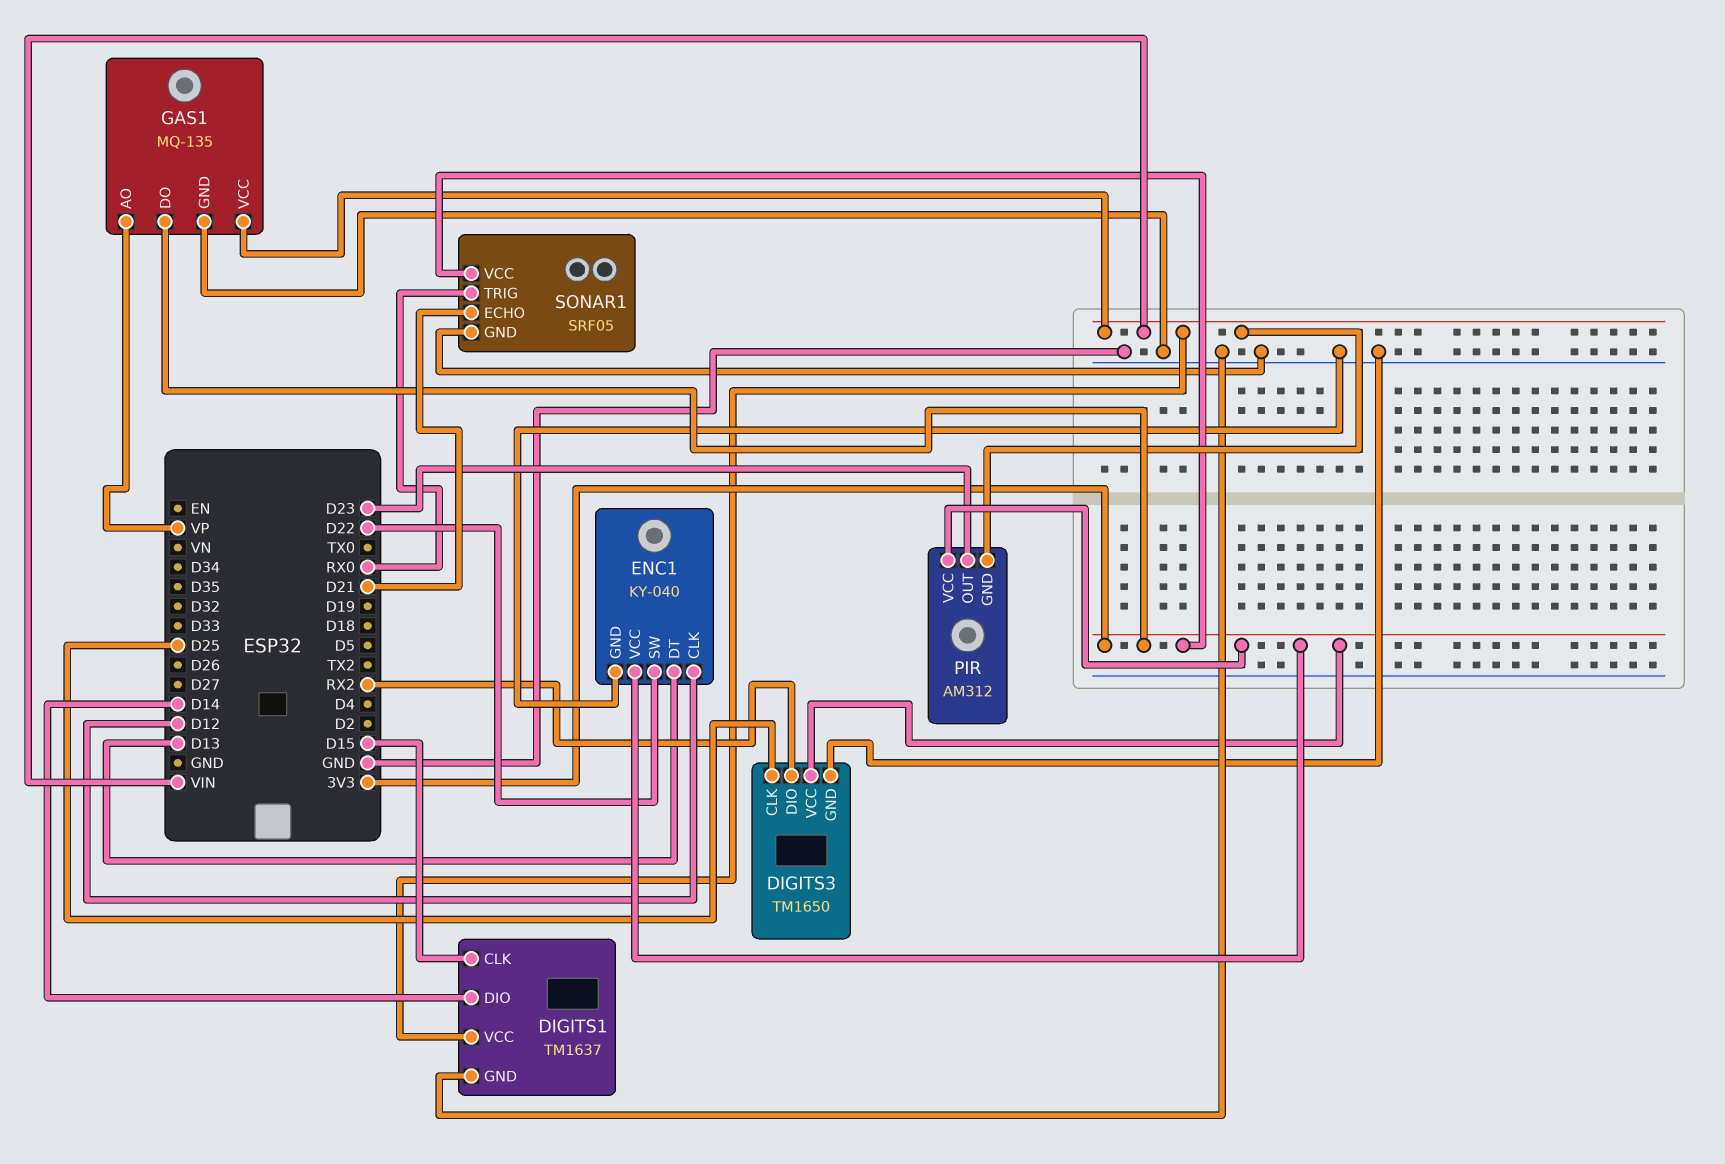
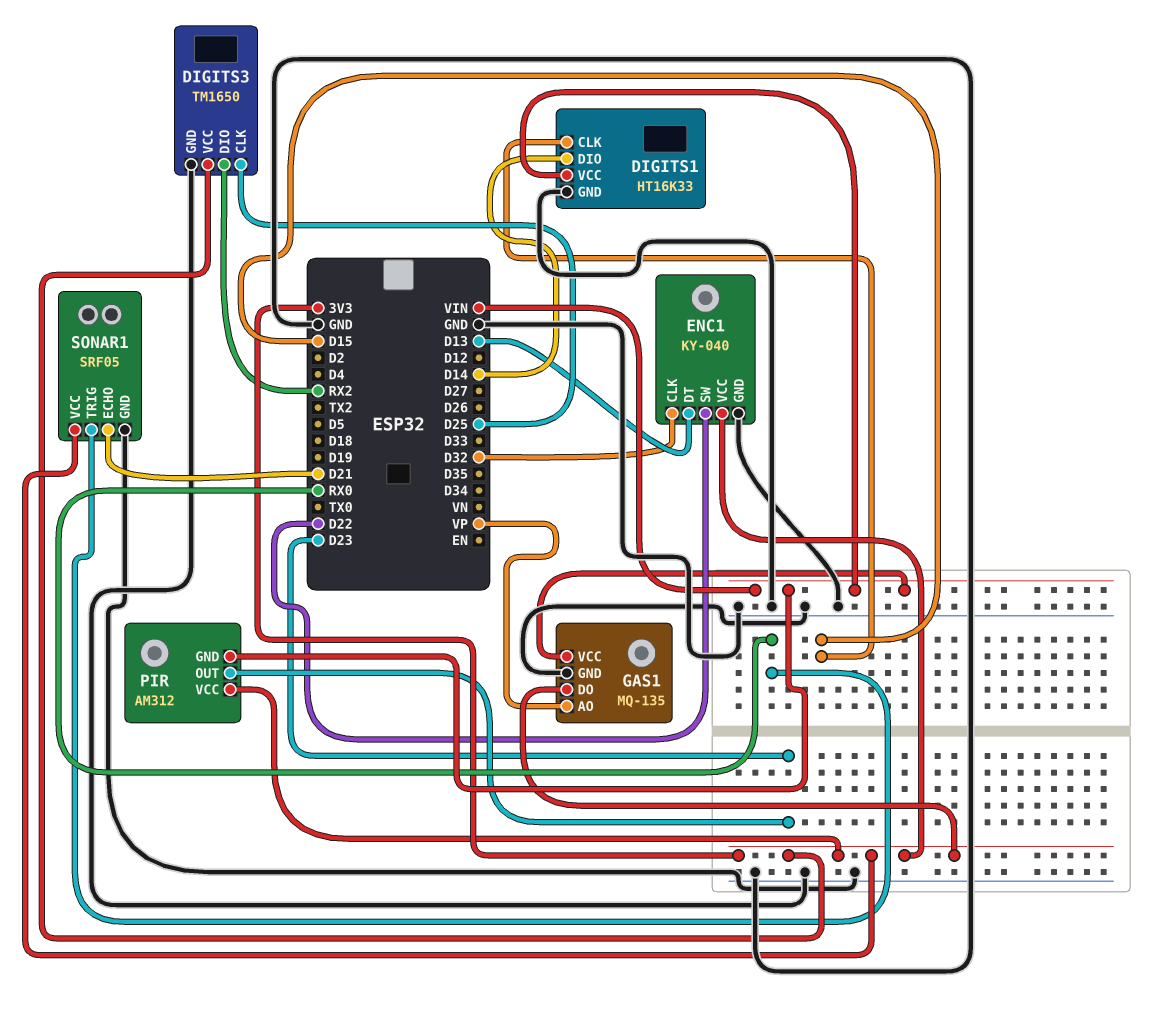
DIGITS1: TM1637 -> HT16K33
ENC1 pin CLK: D12 -> D32

